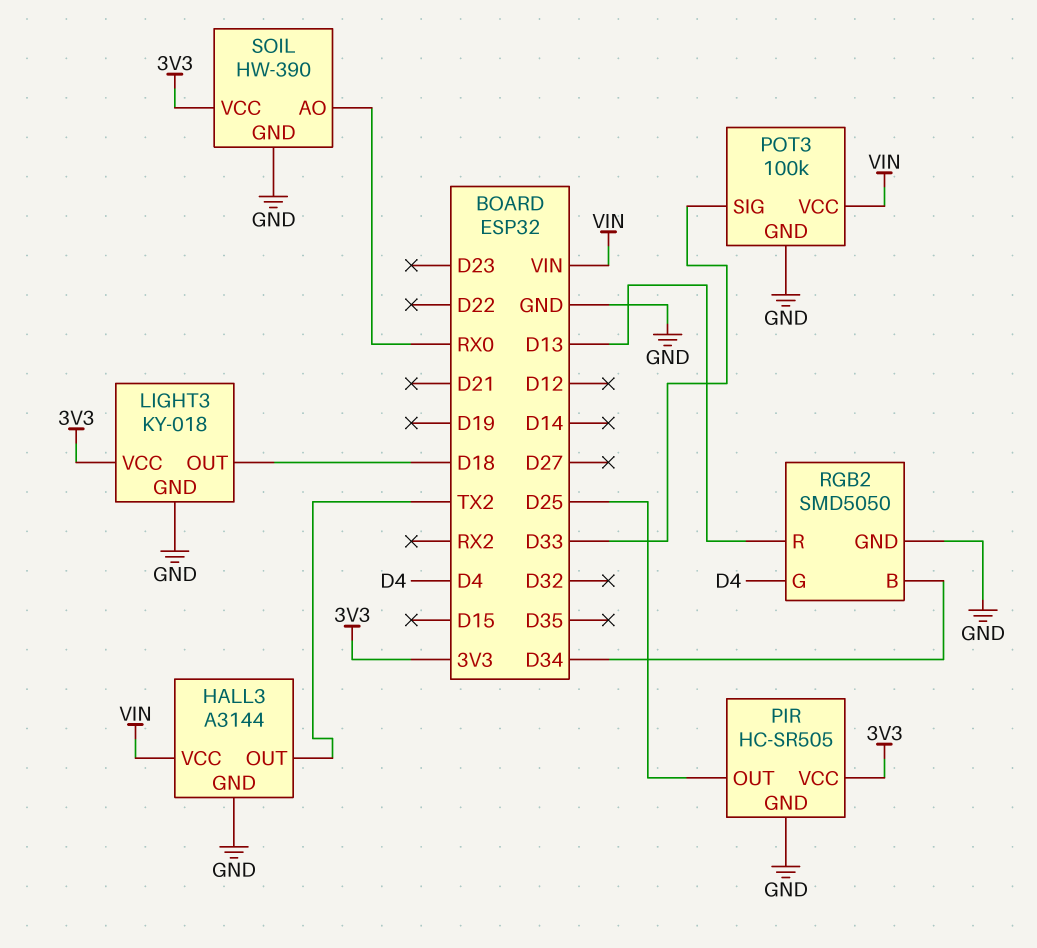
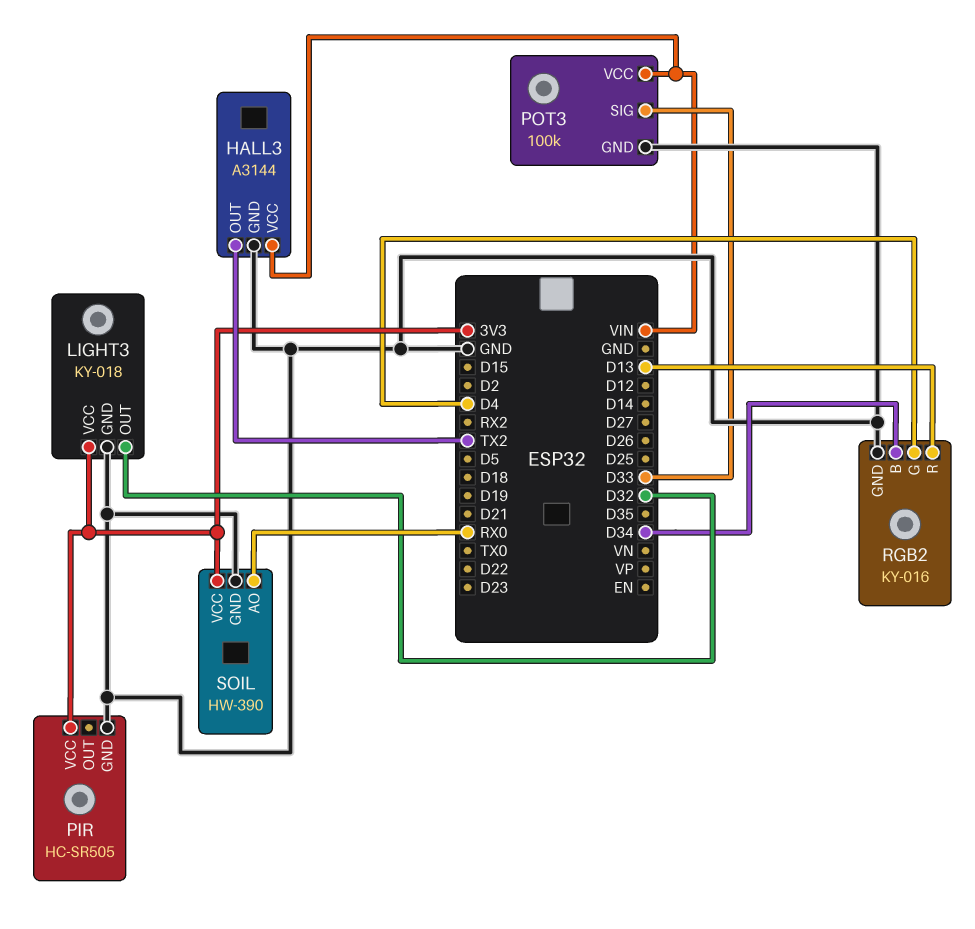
LIGHT3 pin OUT: D18 -> D32
PIR pin OUT: D25 -> none
RGB2: SMD5050 -> KY-016

